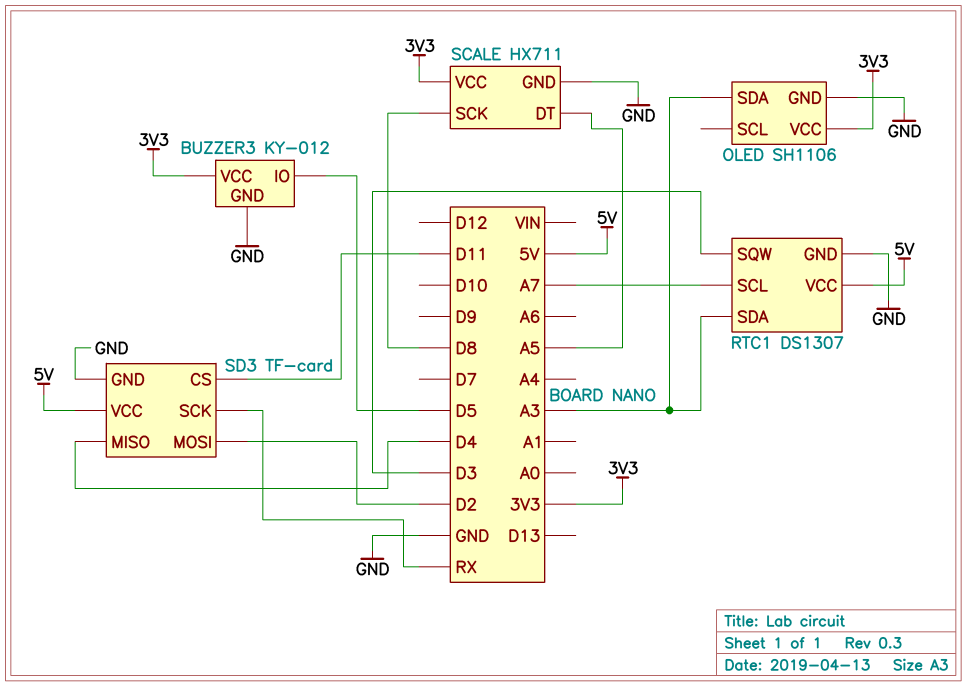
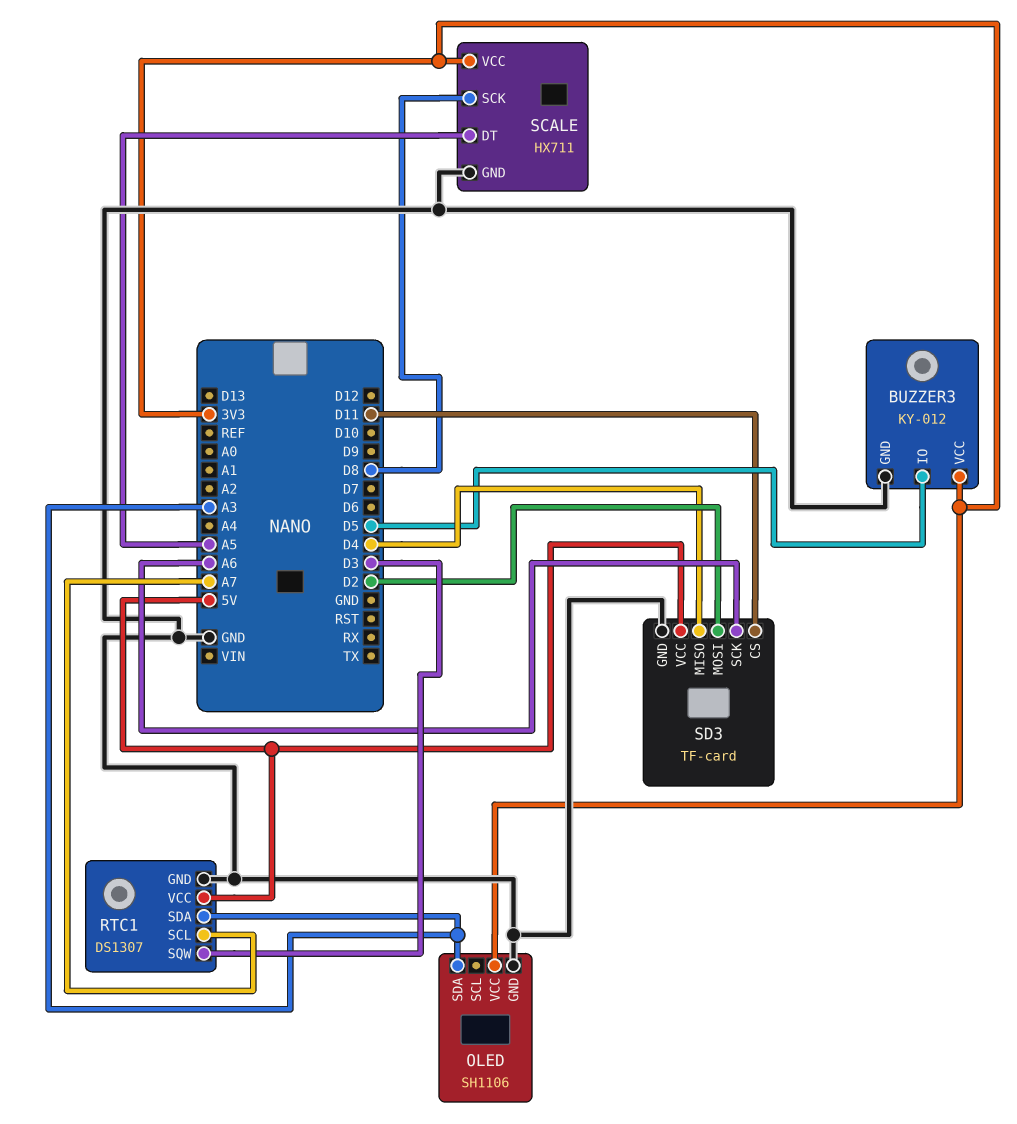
SD3 pin SCK: RX -> A6

